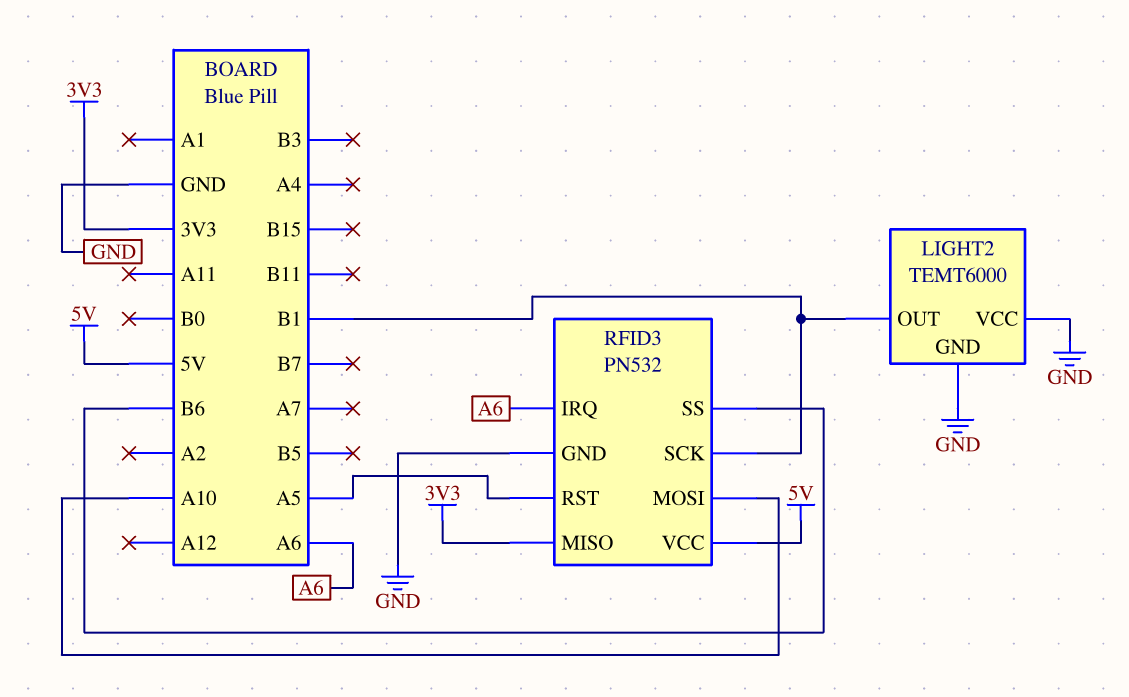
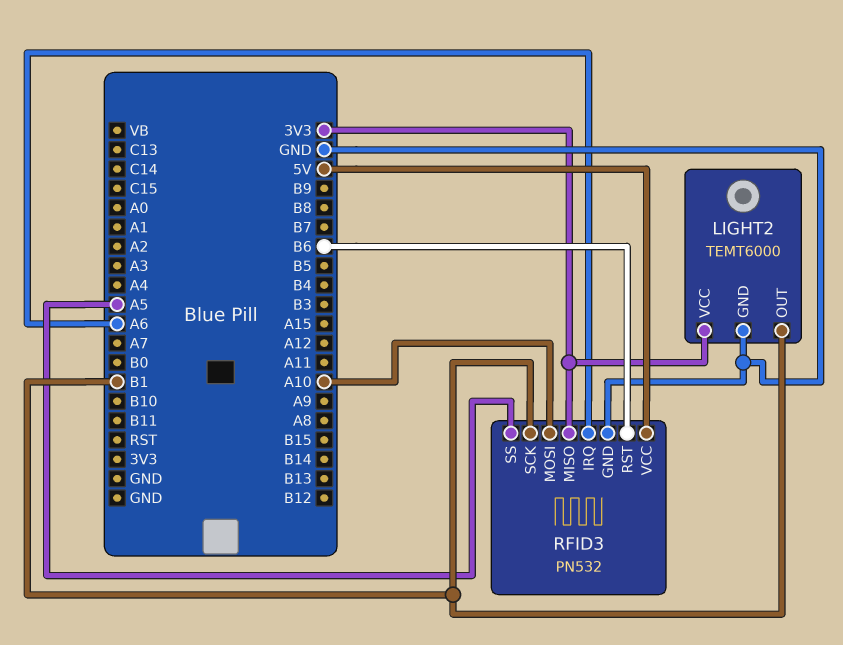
LIGHT2 pin VCC: GND -> 3V3
RFID3 pin RST: A5 -> B6
RFID3 pin SS: B6 -> A5

